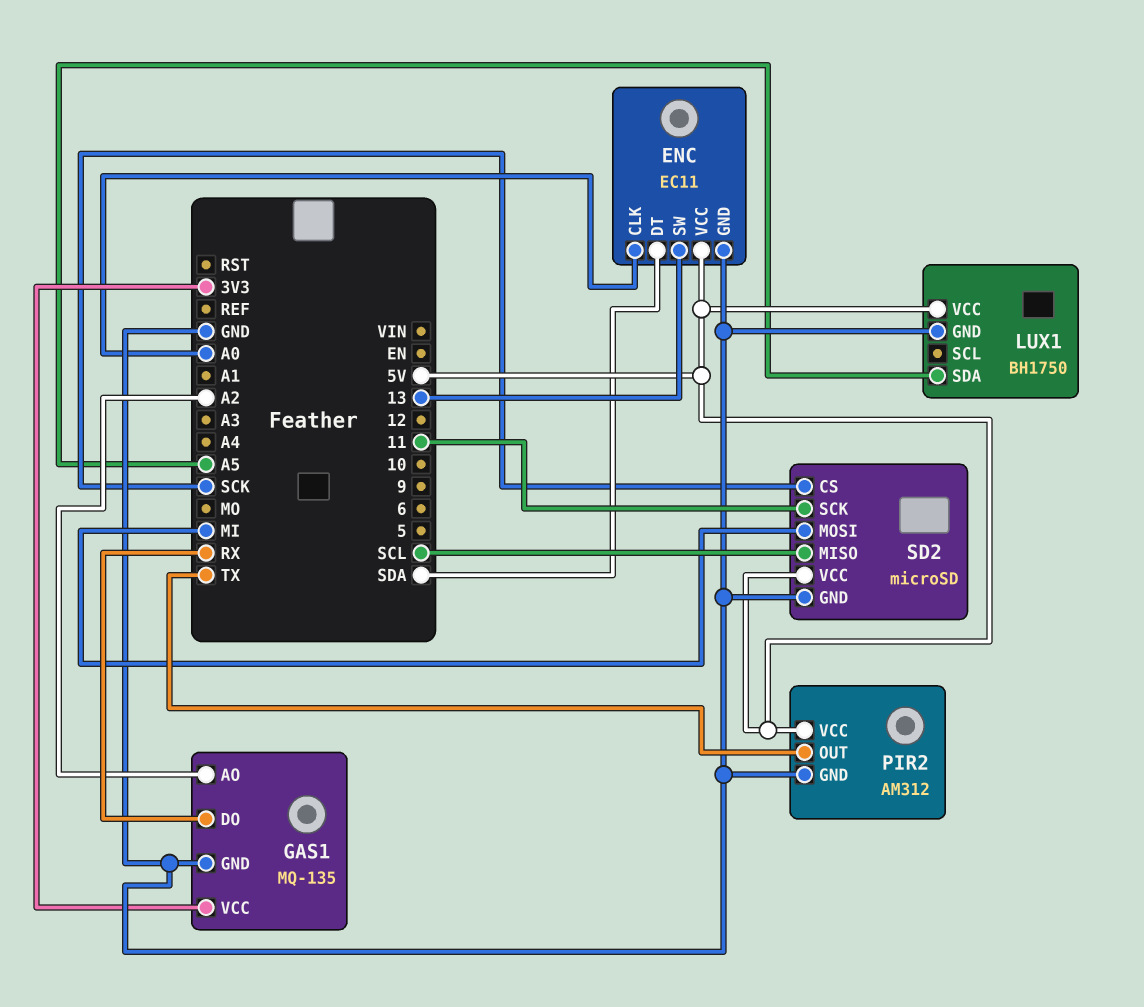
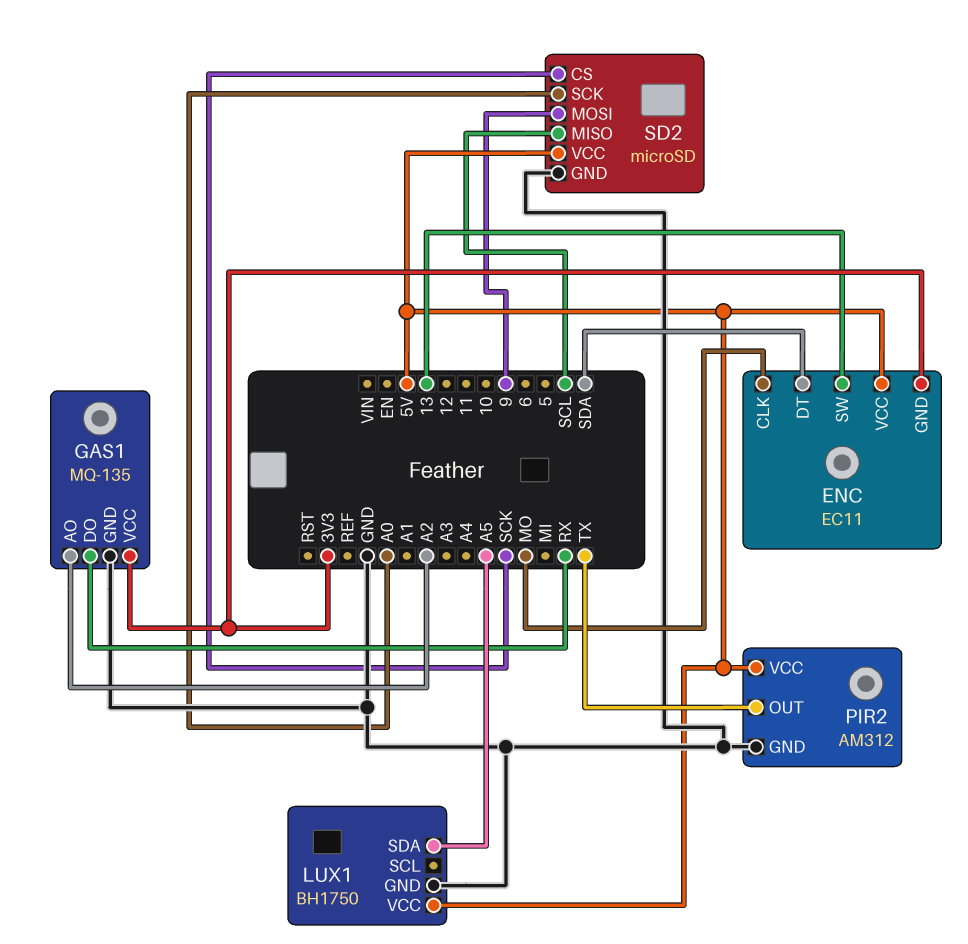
ENC pin CLK: A0 -> MO
ENC pin GND: GND -> 3V3
SD2 pin MOSI: MI -> 9
SD2 pin SCK: 11 -> A0

